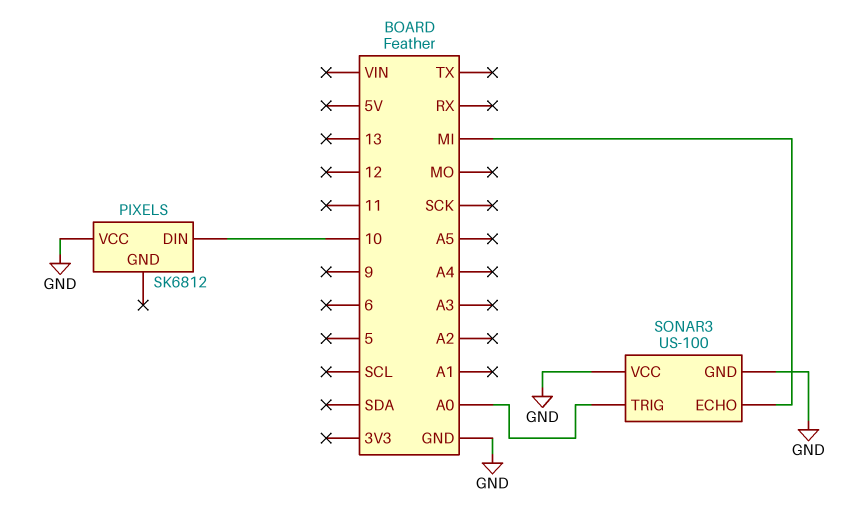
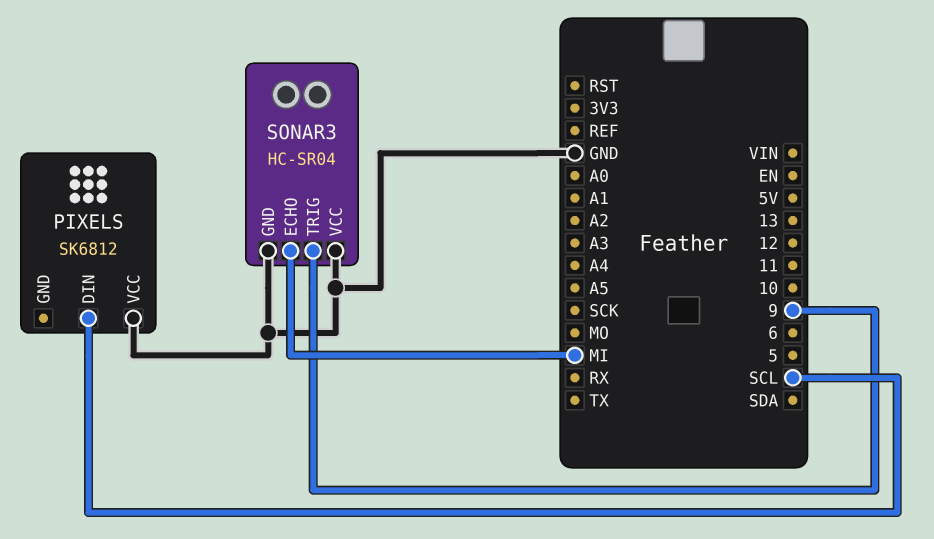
PIXELS pin DIN: 10 -> SCL
SONAR3: US-100 -> HC-SR04
SONAR3 pin TRIG: A0 -> 9

